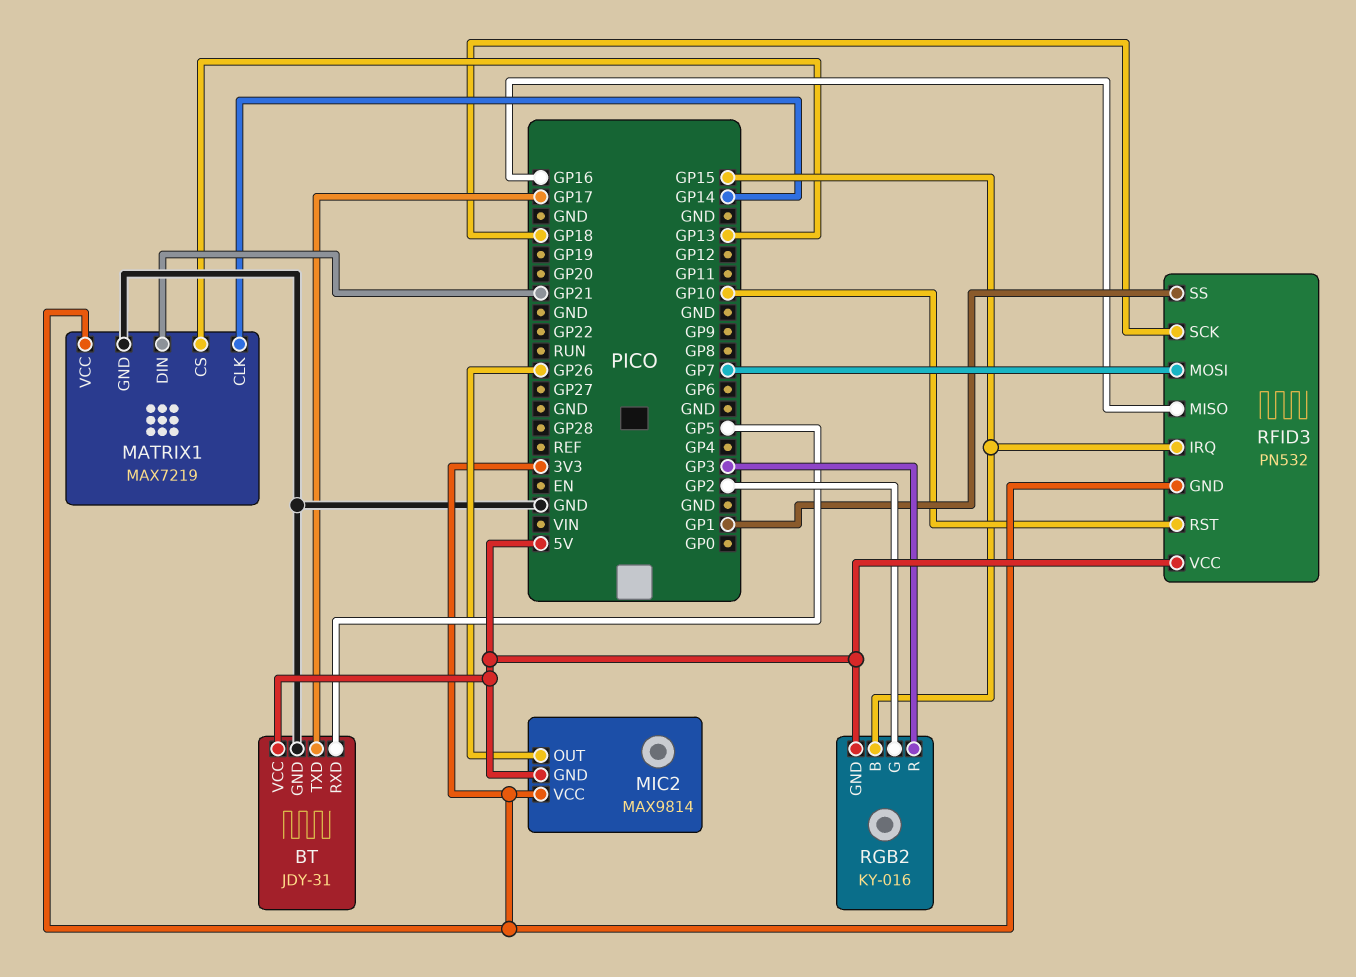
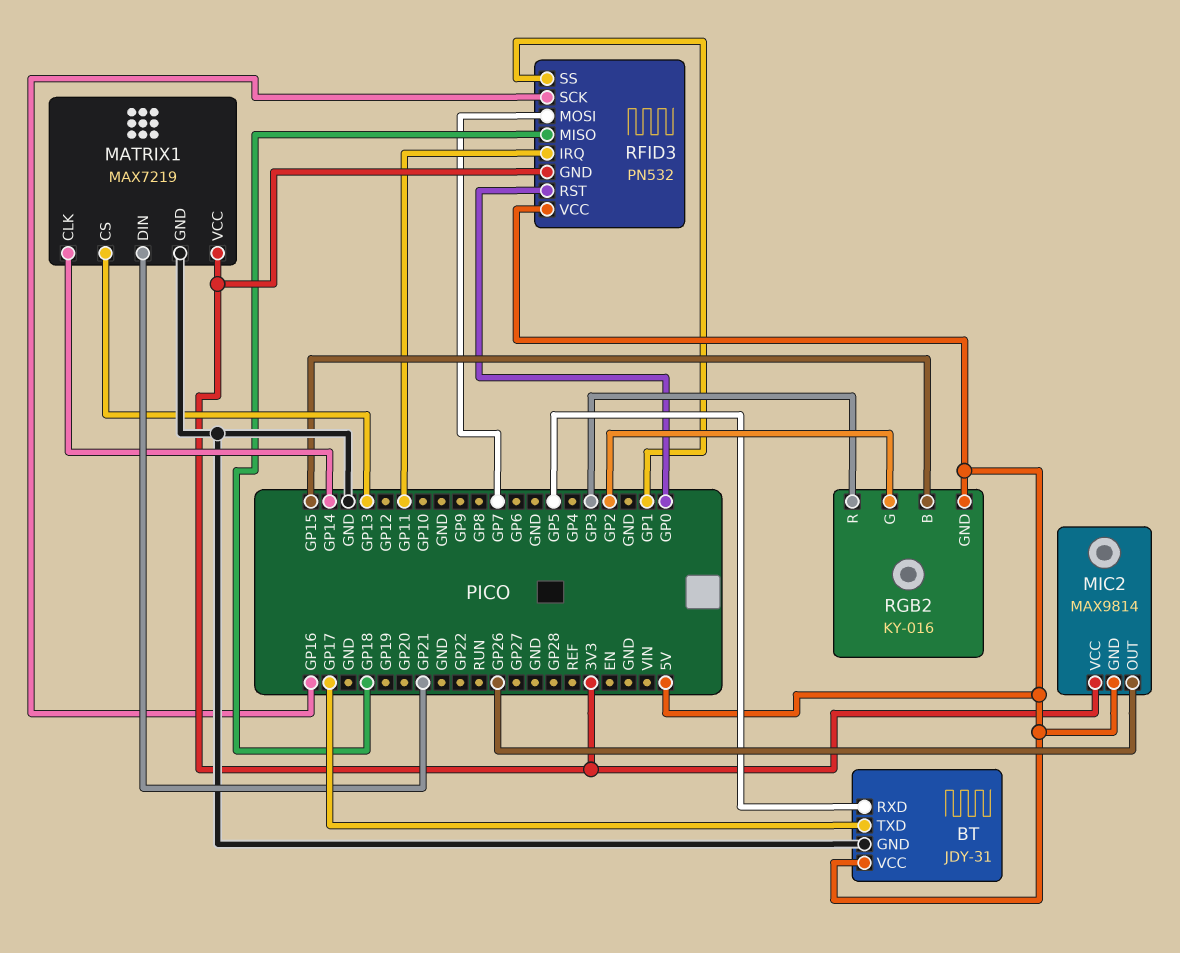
RFID3 pin IRQ: GP15 -> GP11
RFID3 pin MISO: GP16 -> GP18
RFID3 pin RST: GP10 -> GP0
RFID3 pin SCK: GP18 -> GP16

